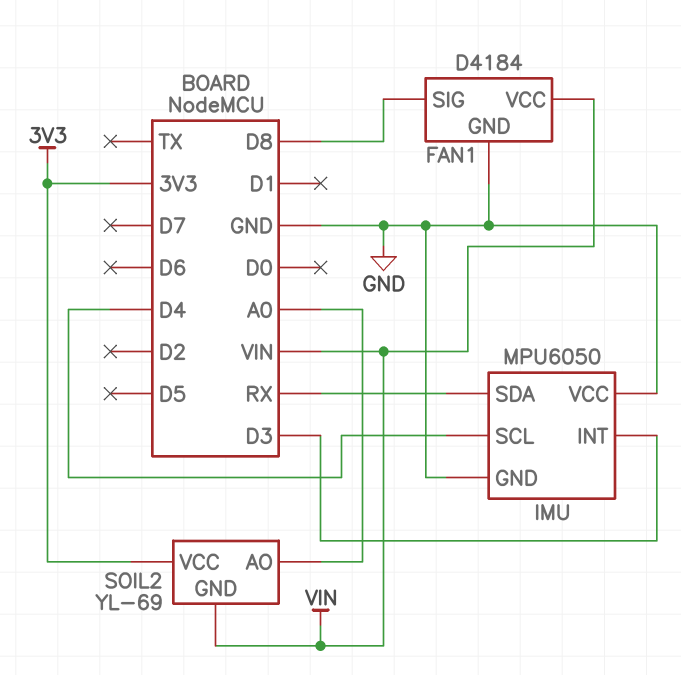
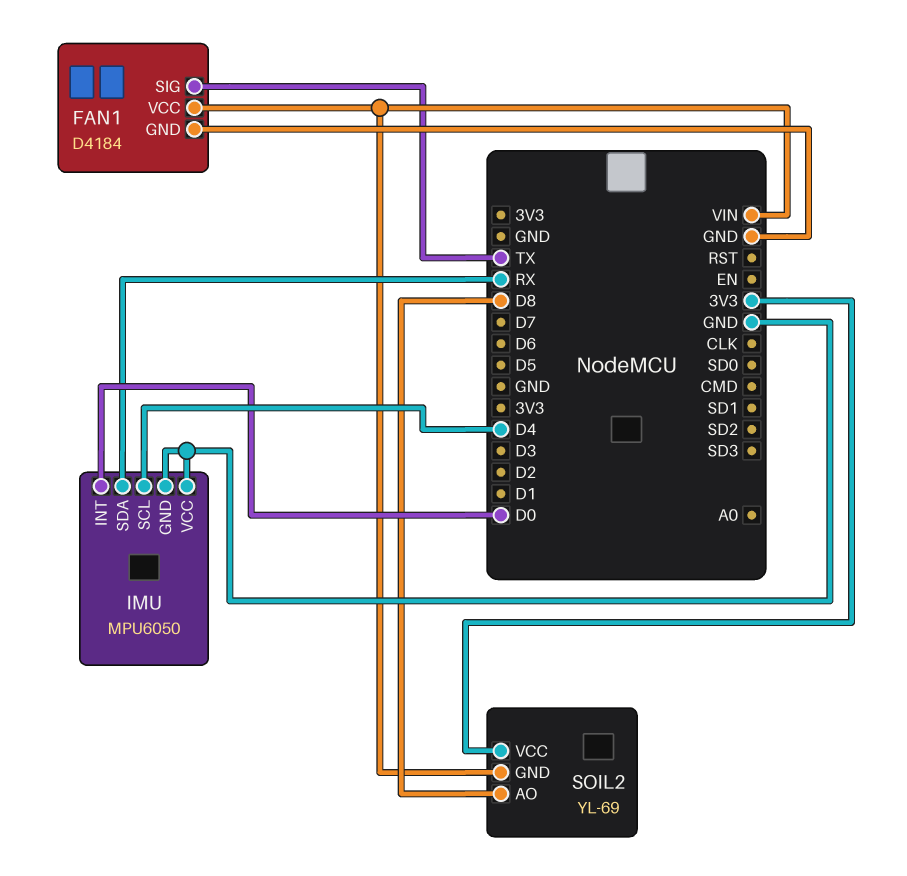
FAN1 pin SIG: D8 -> TX
IMU pin INT: D3 -> D0
SOIL2 pin AO: A0 -> D8

